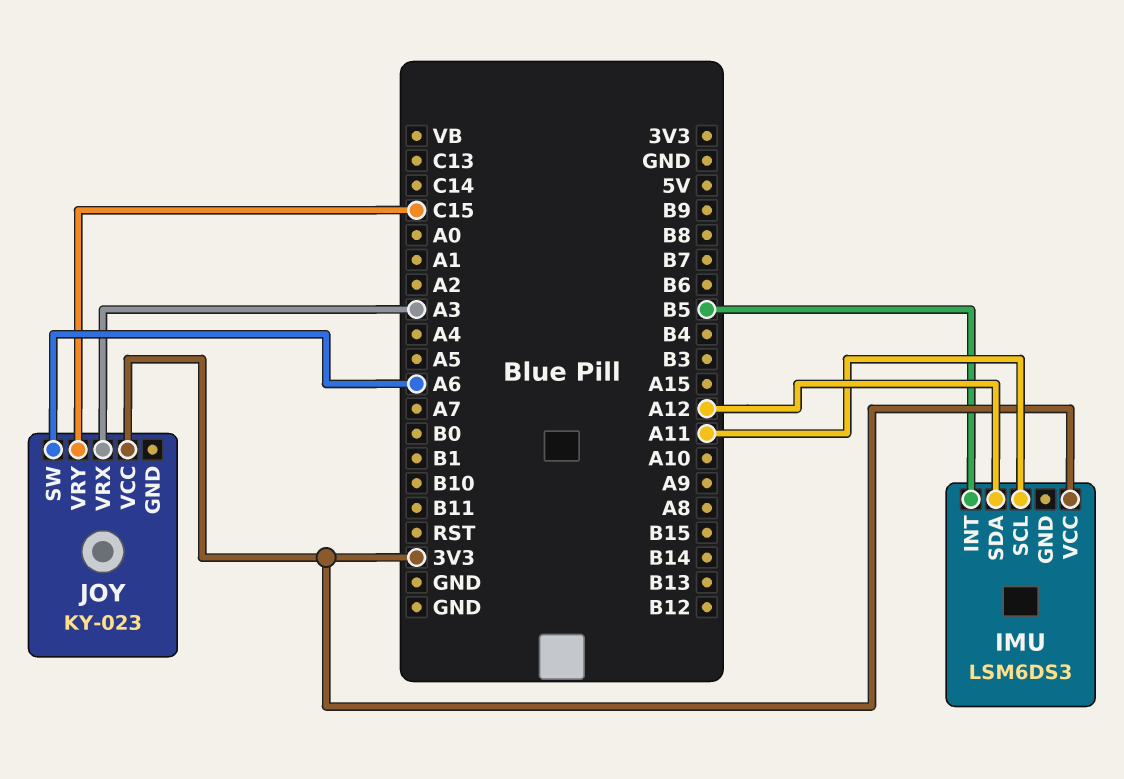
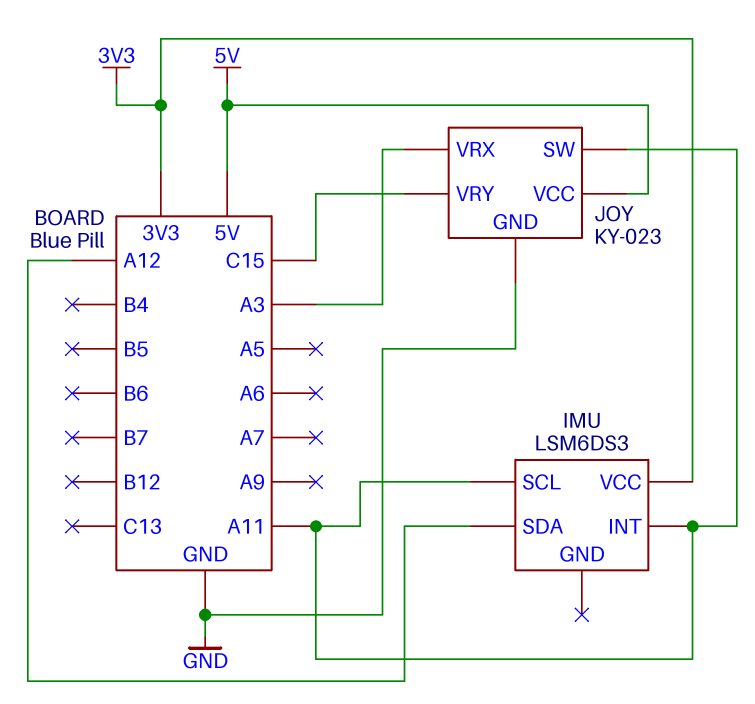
IMU pin INT: B5 -> A11
JOY pin GND: none -> GND
JOY pin SW: A6 -> A11
JOY pin VCC: 3V3 -> 5V

